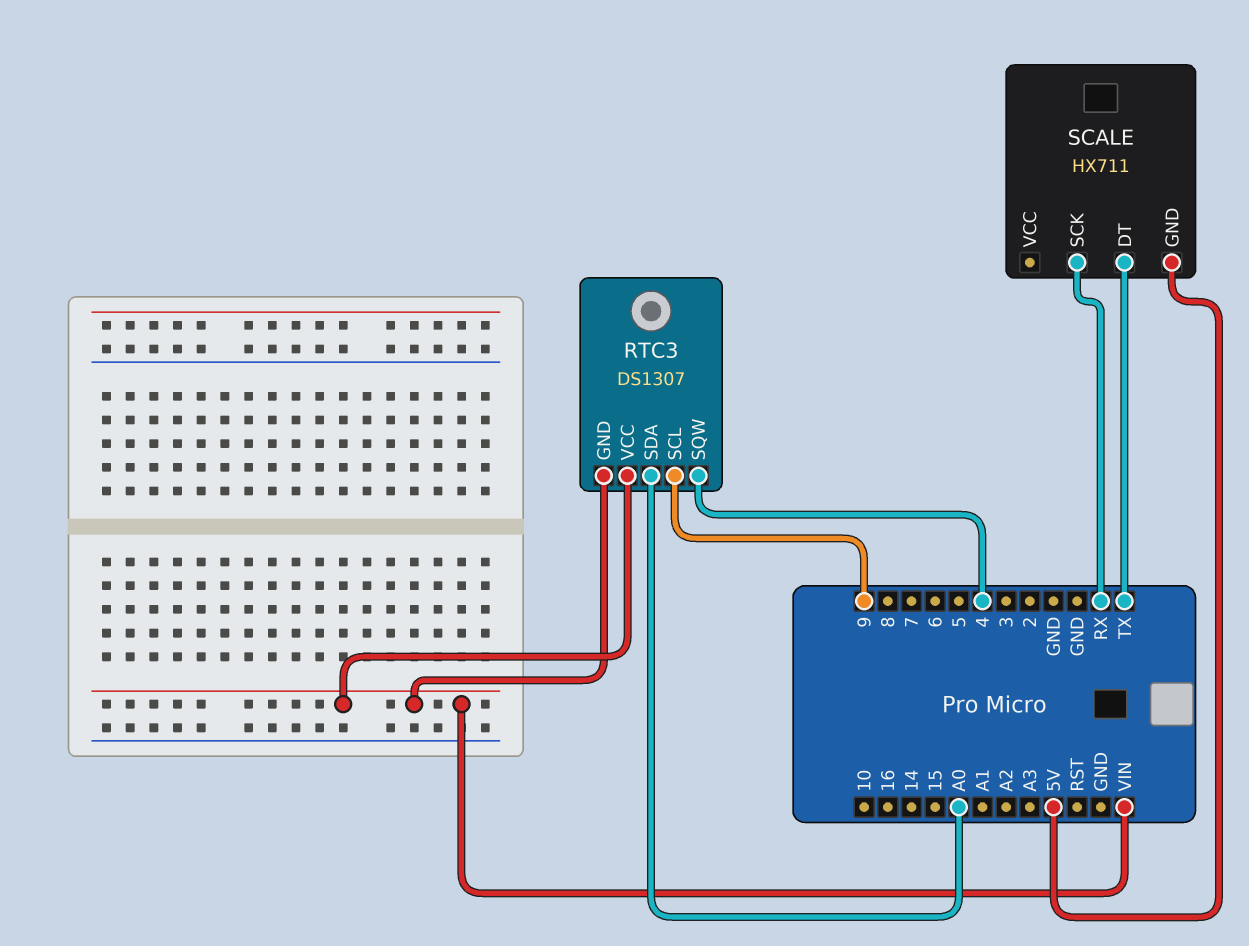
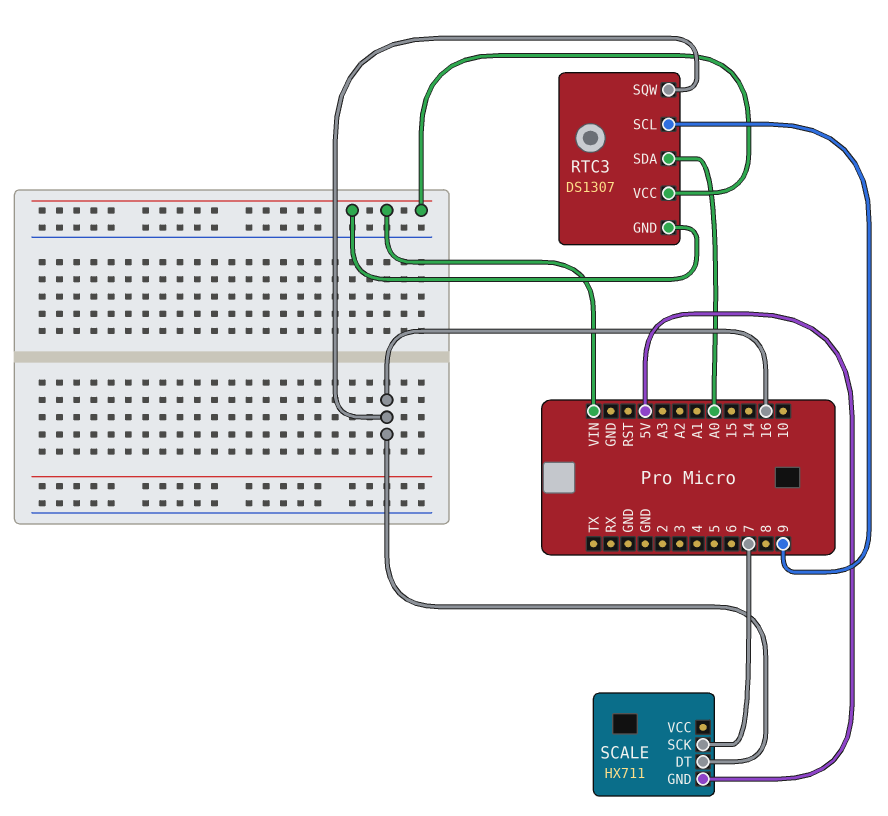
RTC3 pin SQW: 4 -> 16
SCALE pin DT: TX -> 16
SCALE pin SCK: RX -> 7

